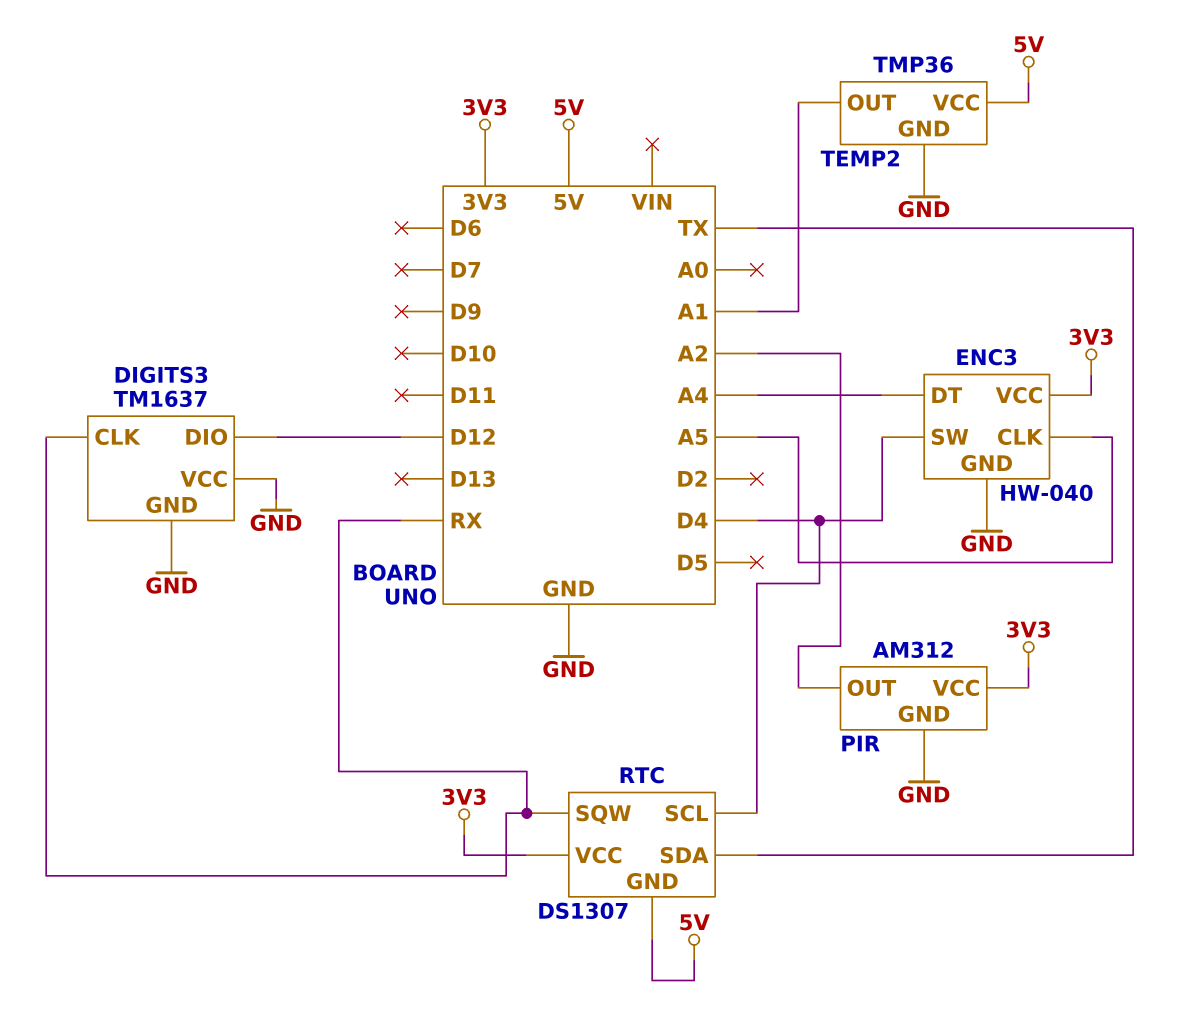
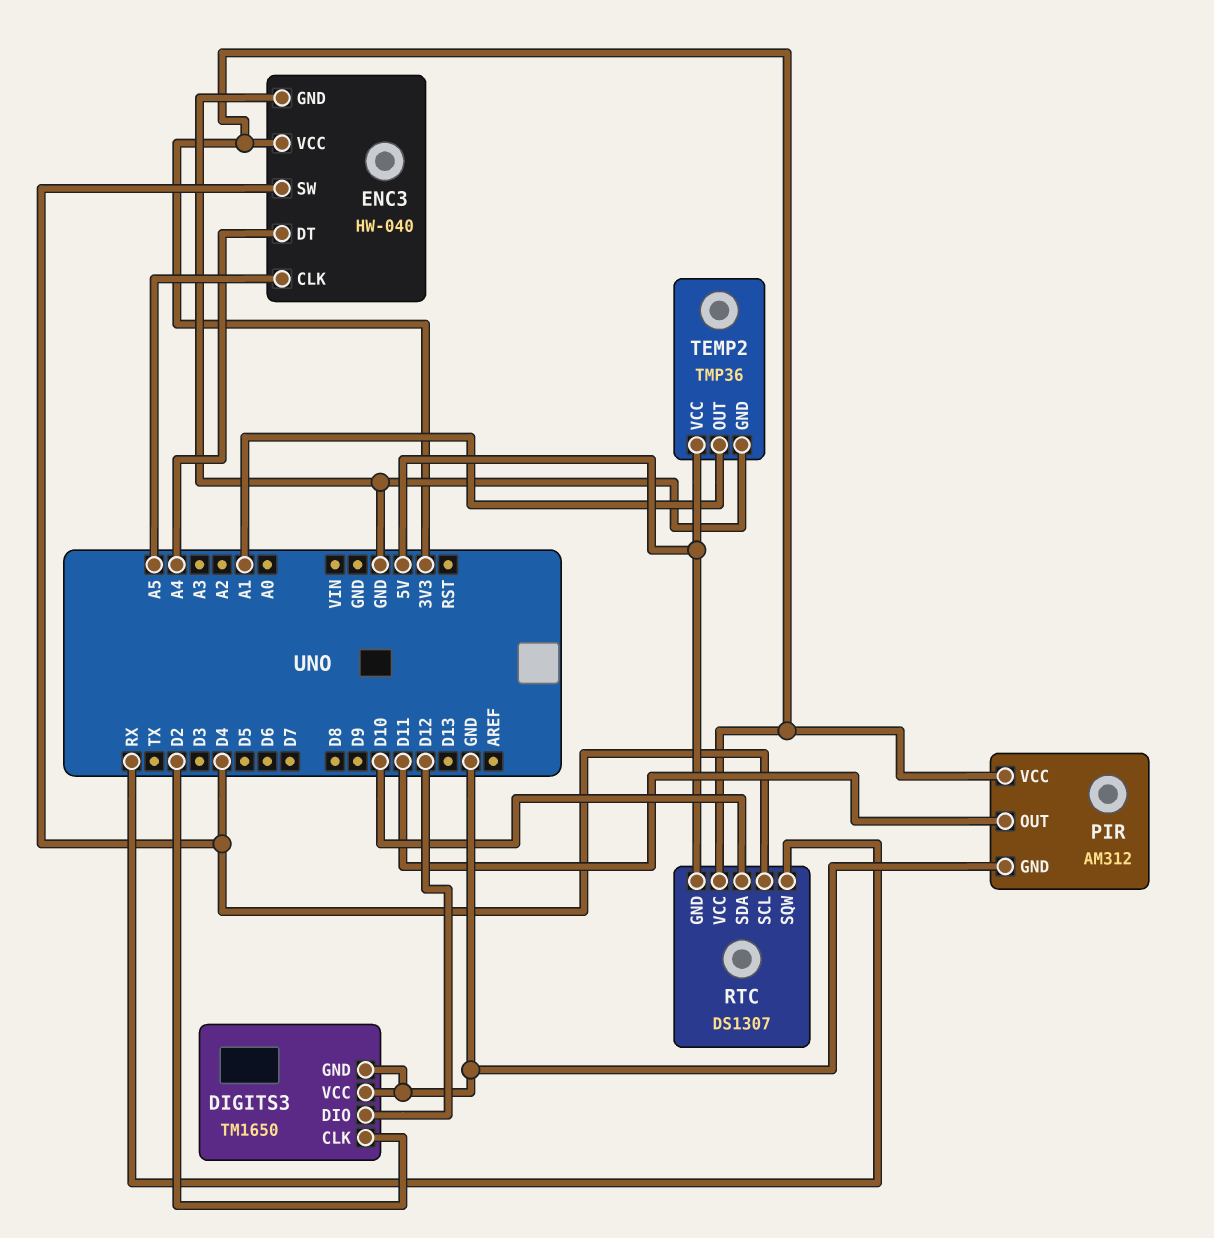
DIGITS3: TM1637 -> TM1650
DIGITS3 pin CLK: RX -> D2
PIR pin OUT: A2 -> D11
RTC pin SDA: TX -> D10

